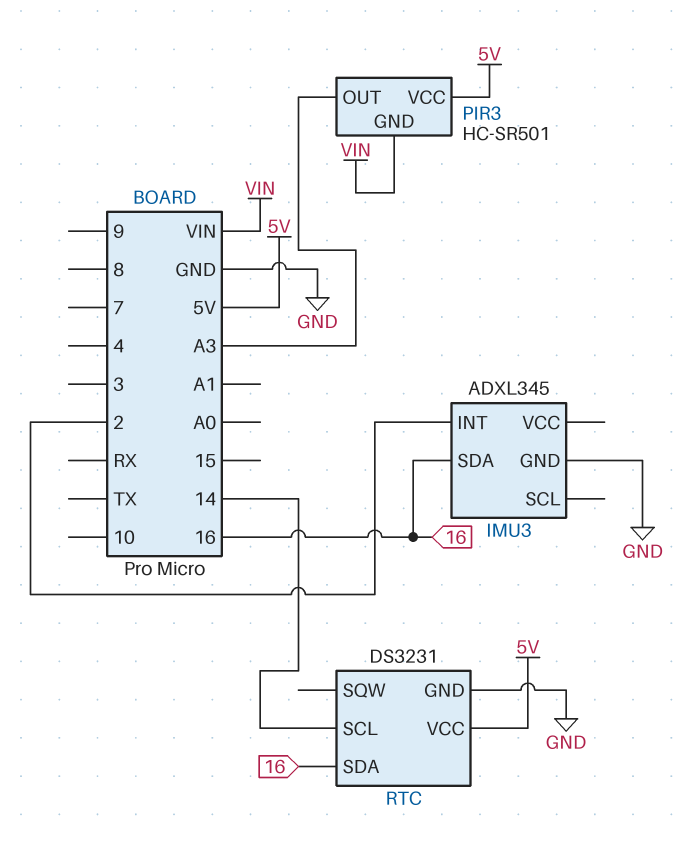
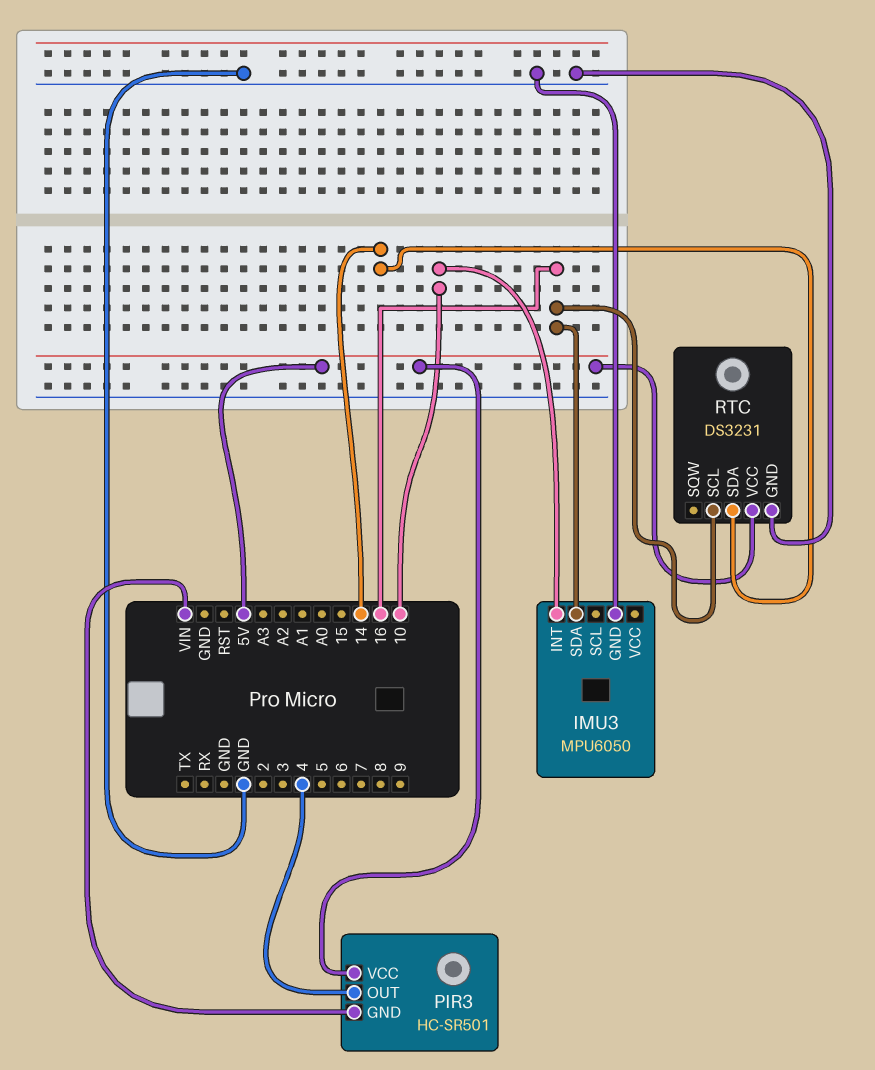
IMU3: ADXL345 -> MPU6050
IMU3 pin INT: 2 -> 10
PIR3 pin OUT: A3 -> 4
RTC pin SCL: 14 -> 16
RTC pin SDA: 16 -> 14

